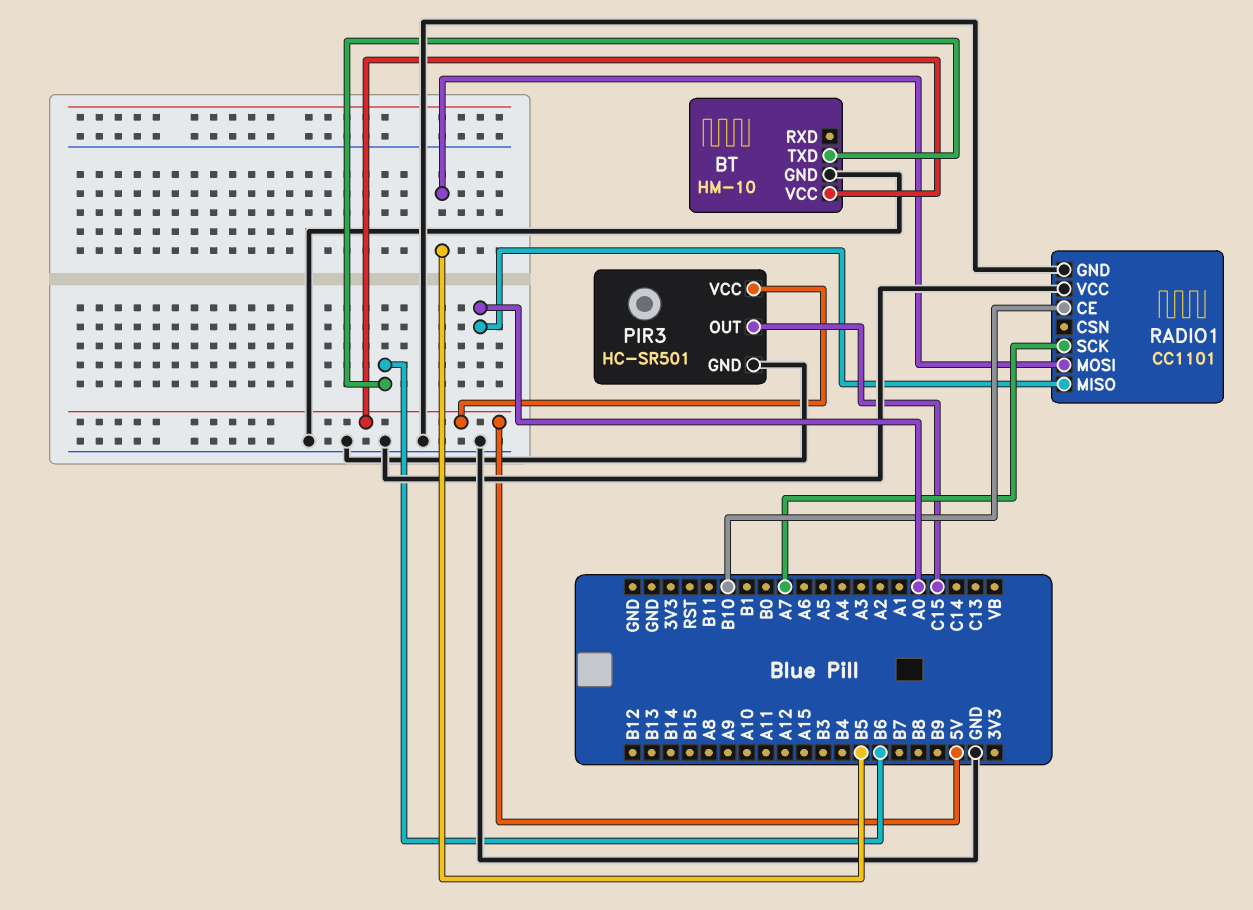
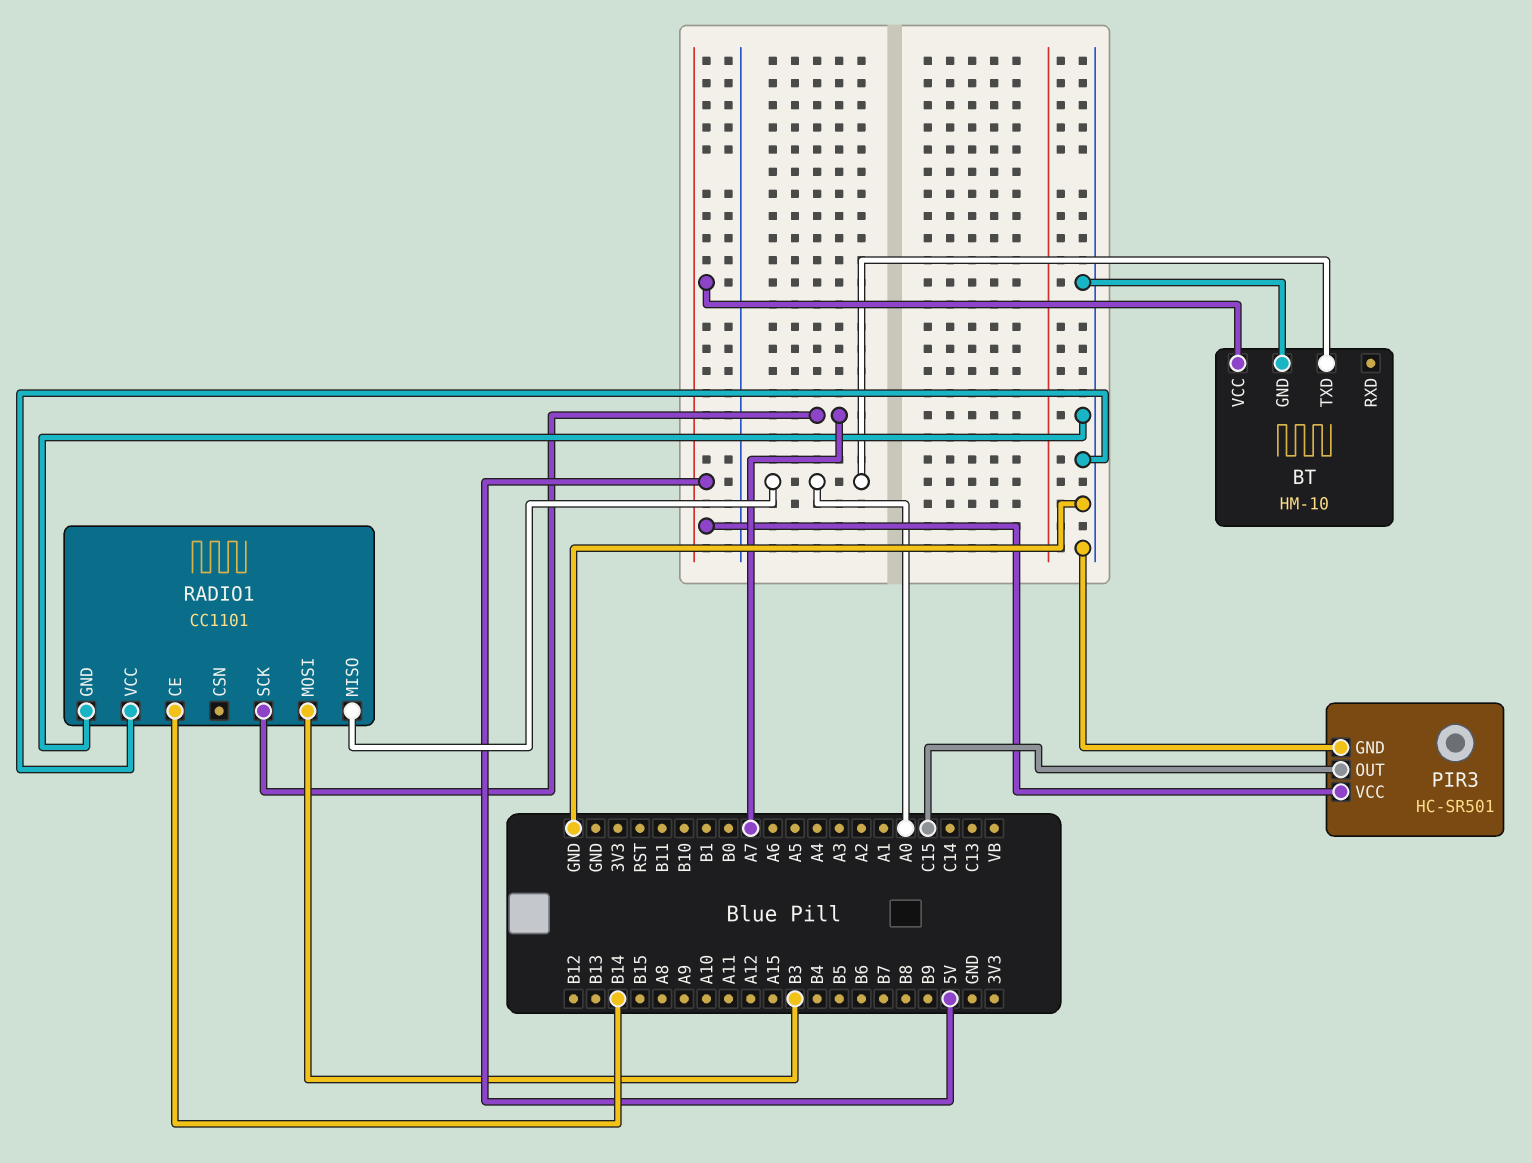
BT pin TXD: B6 -> A0
RADIO1 pin CE: B10 -> B14
RADIO1 pin MOSI: B5 -> B3

